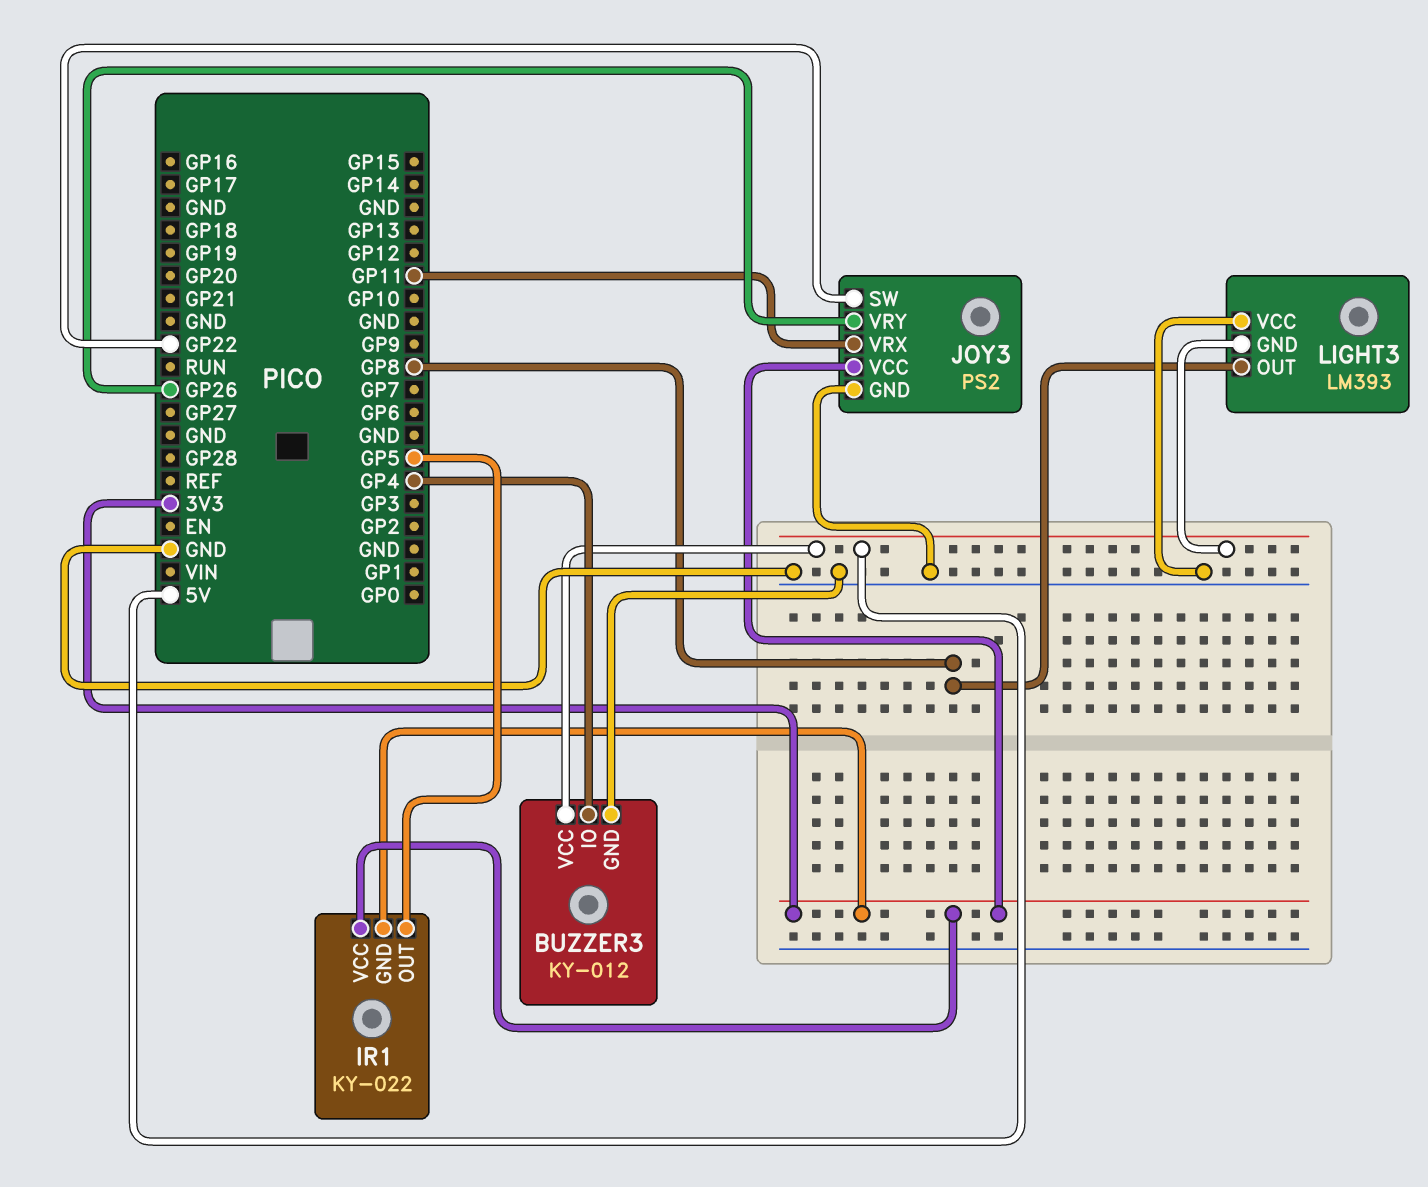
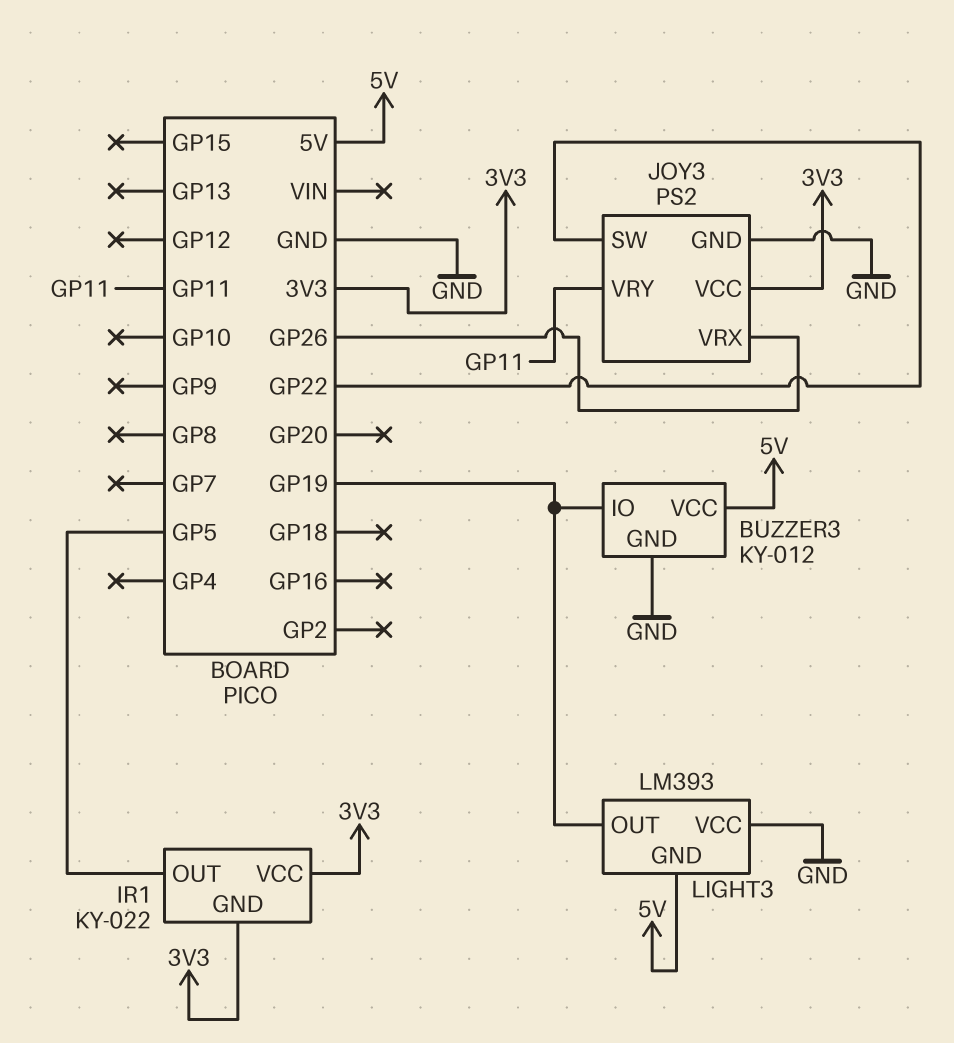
BUZZER3 pin IO: GP4 -> GP19
JOY3 pin VRX: GP11 -> GP26
JOY3 pin VRY: GP26 -> GP11
LIGHT3 pin OUT: GP8 -> GP19

